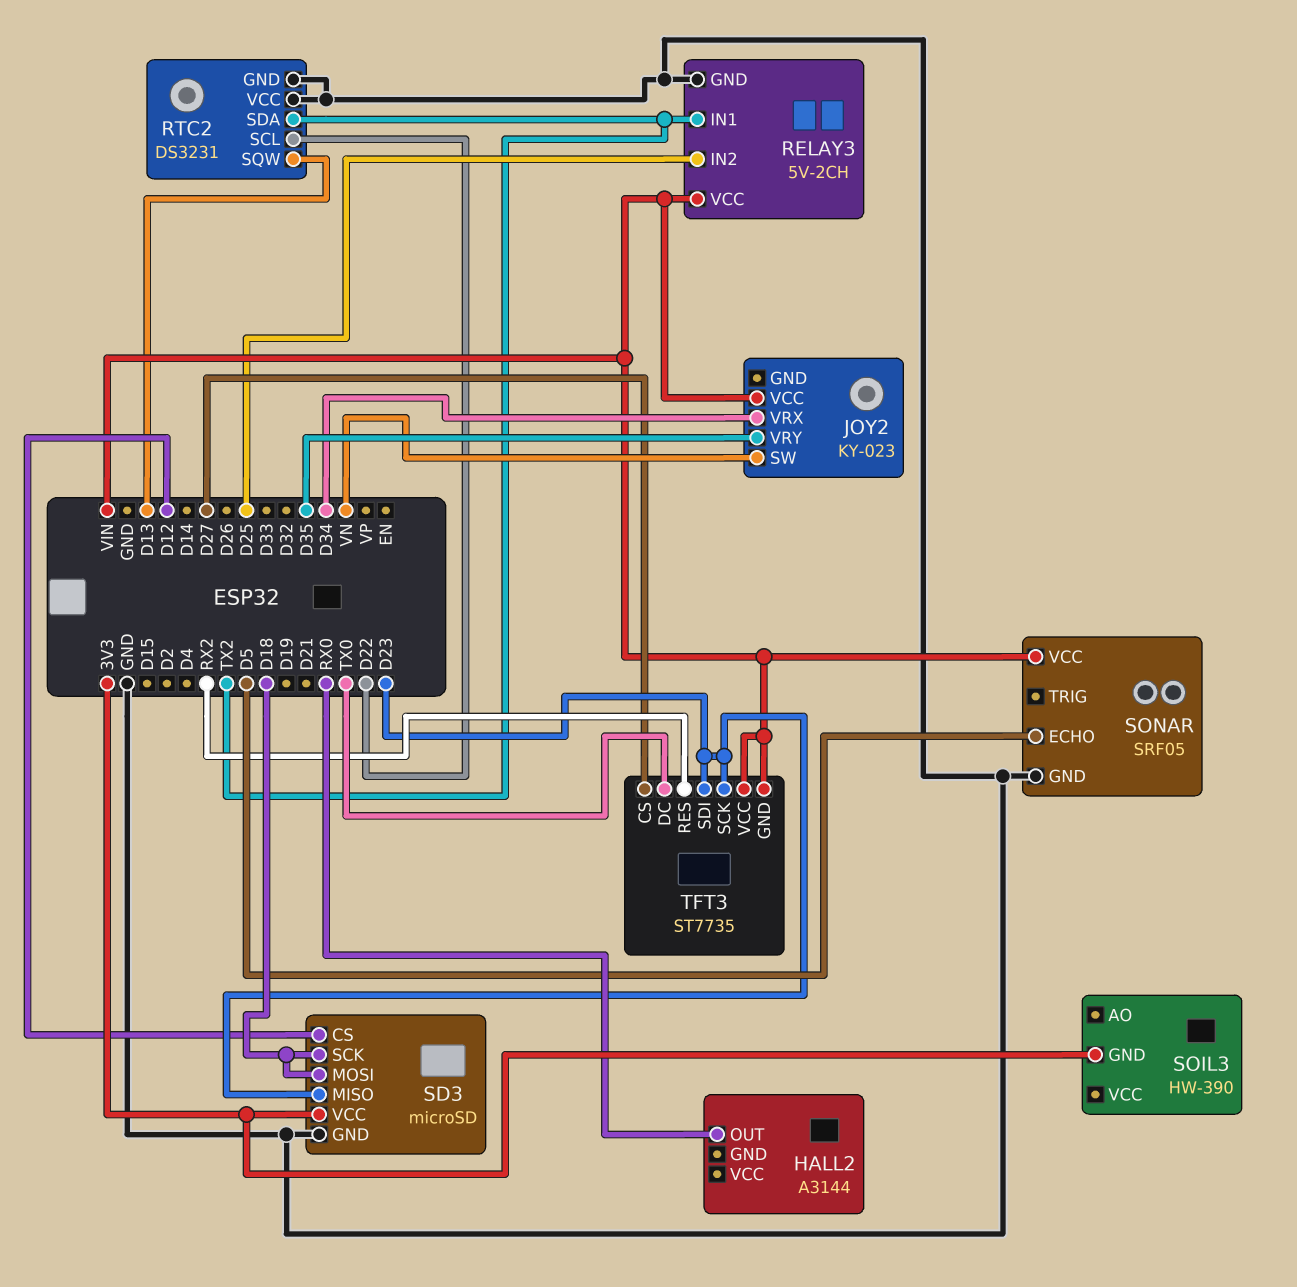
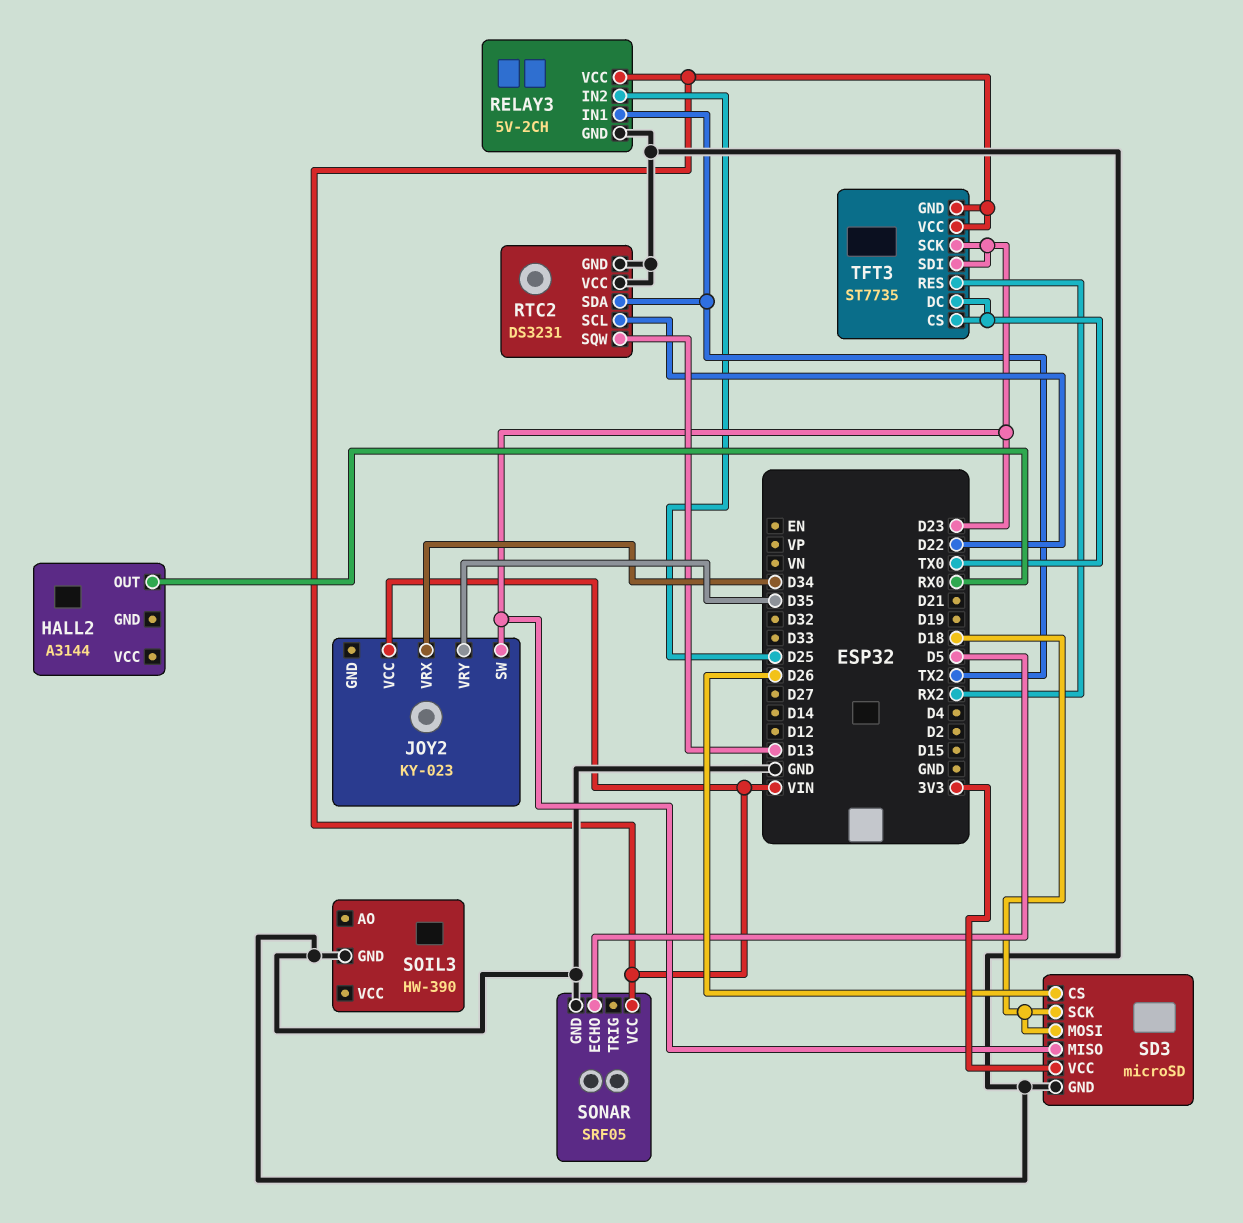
JOY2 pin SW: VN -> D23
SD3 pin CS: D12 -> D26
SOIL3 pin GND: 3V3 -> GND
TFT3 pin CS: D27 -> TX0

